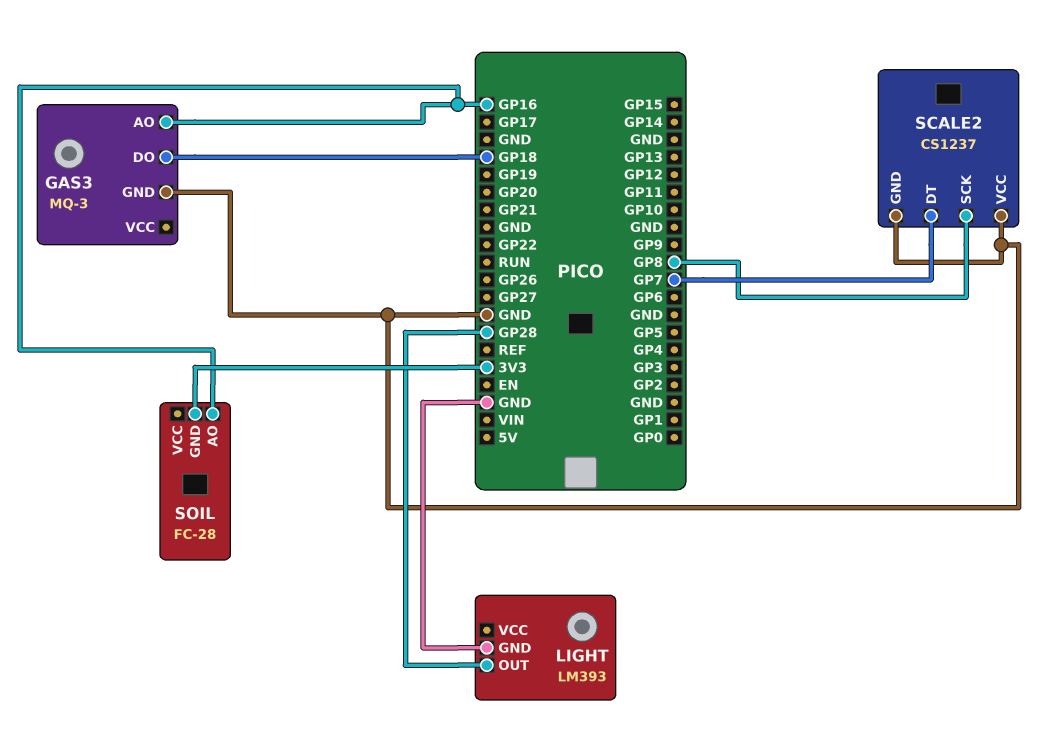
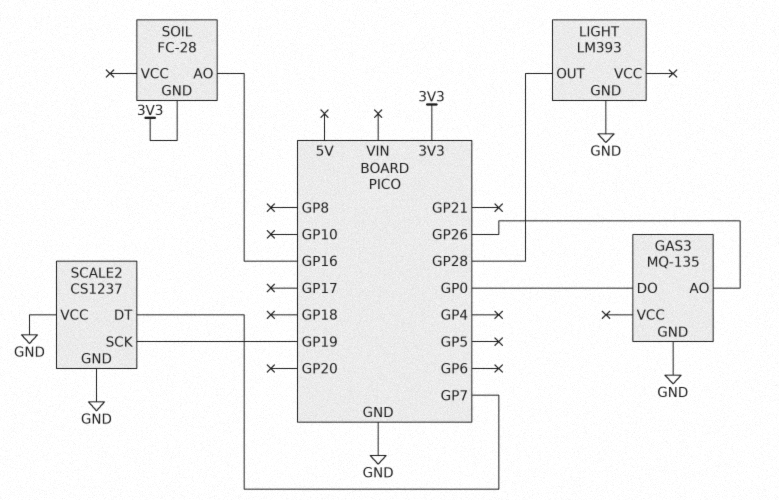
GAS3: MQ-3 -> MQ-135
GAS3 pin AO: GP16 -> GP26
GAS3 pin DO: GP18 -> GP0
SCALE2 pin SCK: GP8 -> GP19

